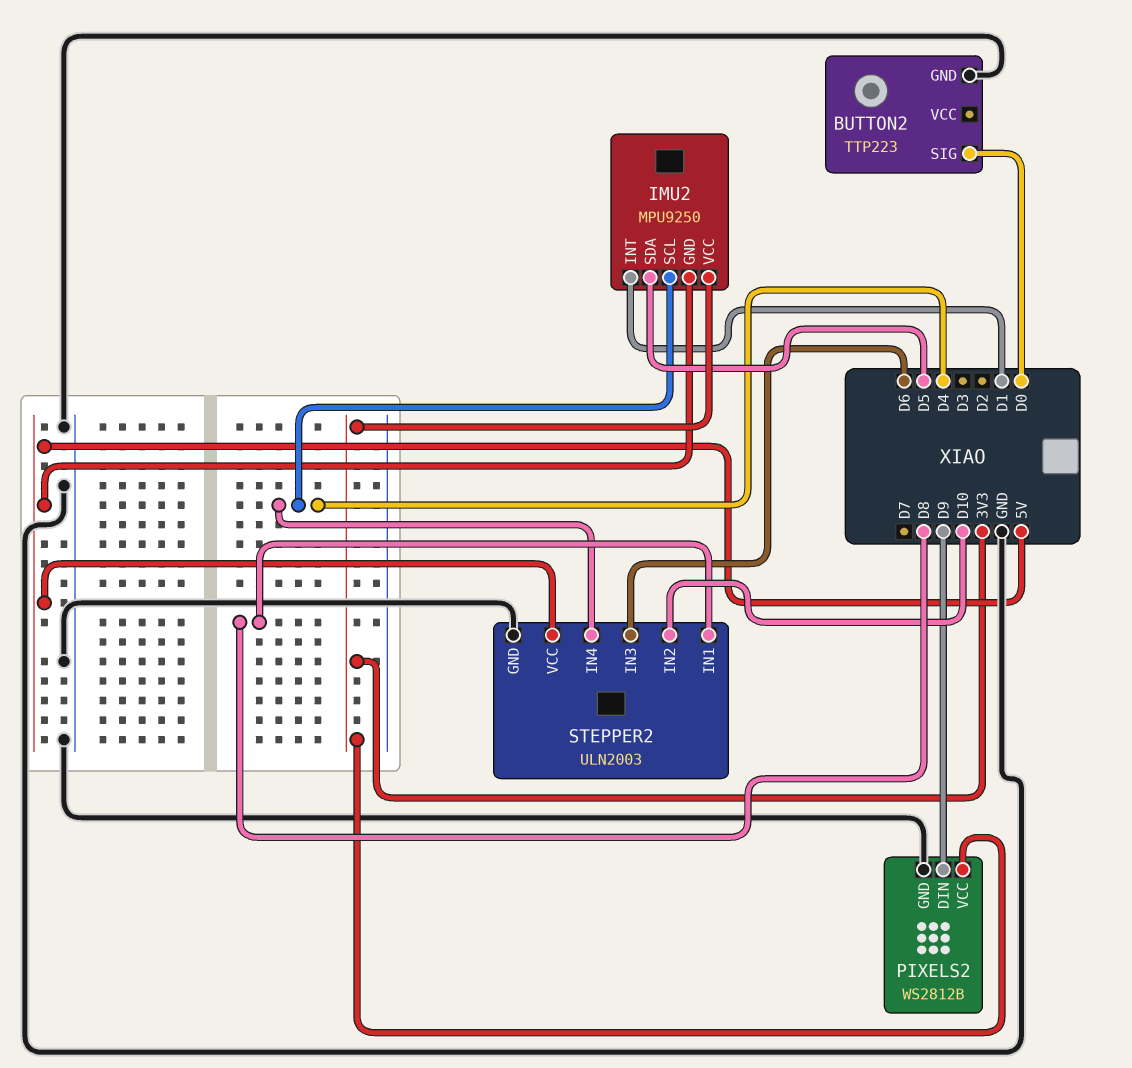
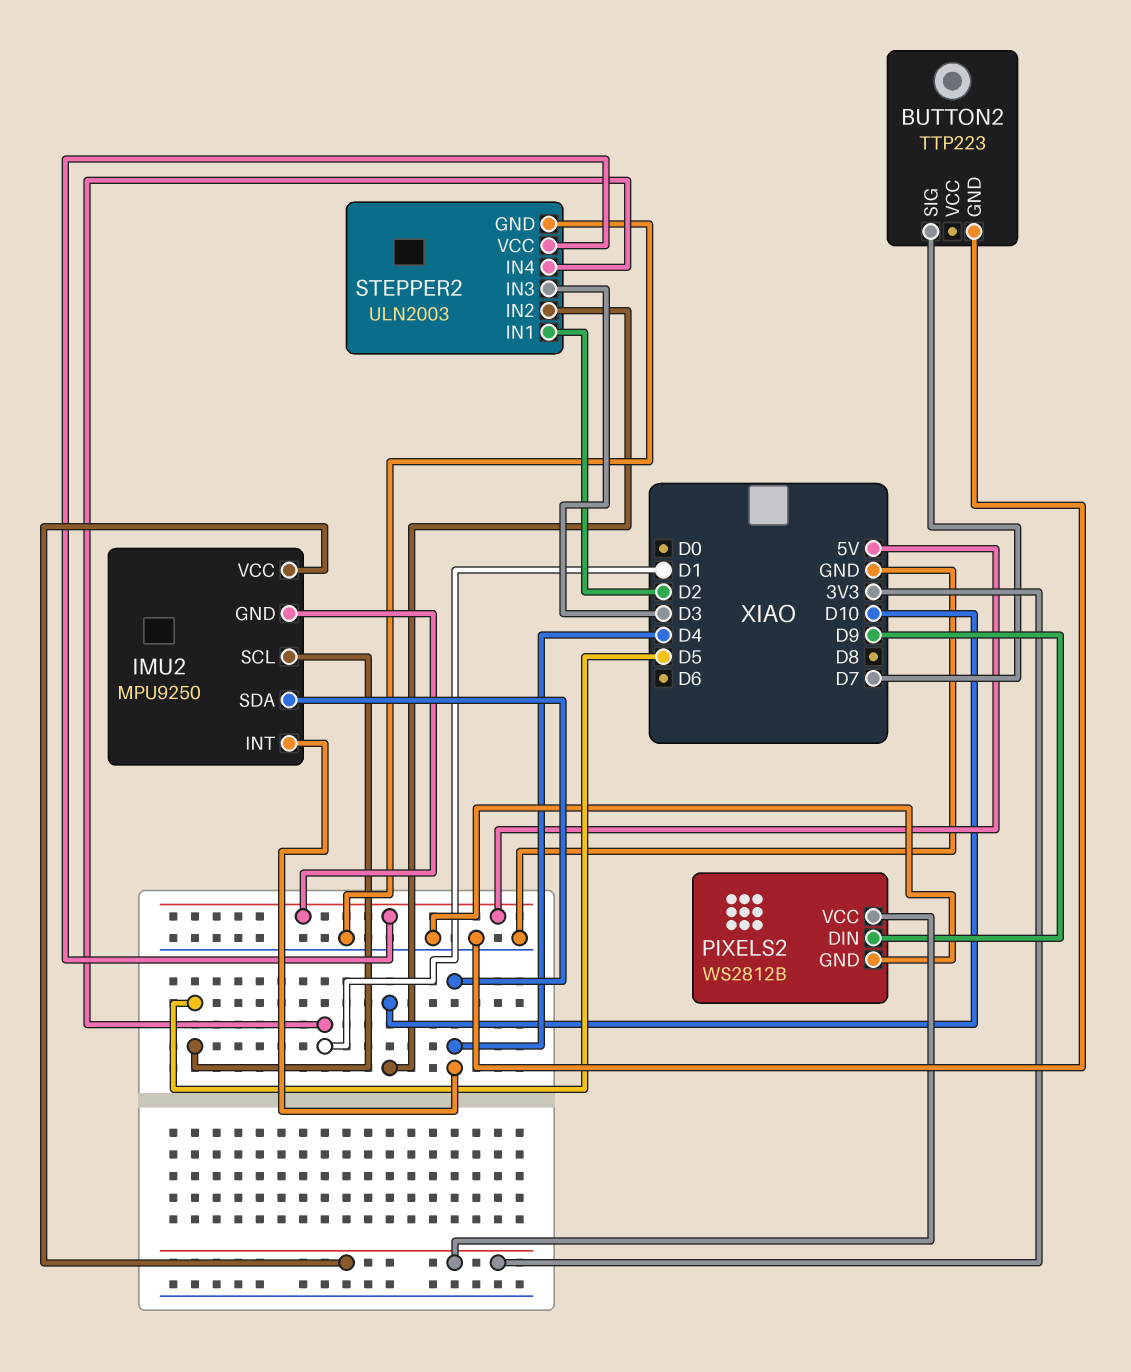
BUTTON2 pin SIG: D0 -> D7
IMU2 pin INT: D1 -> D4
IMU2 pin SCL: D4 -> D5
IMU2 pin SDA: D5 -> D4
STEPPER2 pin IN1: D8 -> D2
STEPPER2 pin IN3: D6 -> D3
STEPPER2 pin IN4: D4 -> D1

